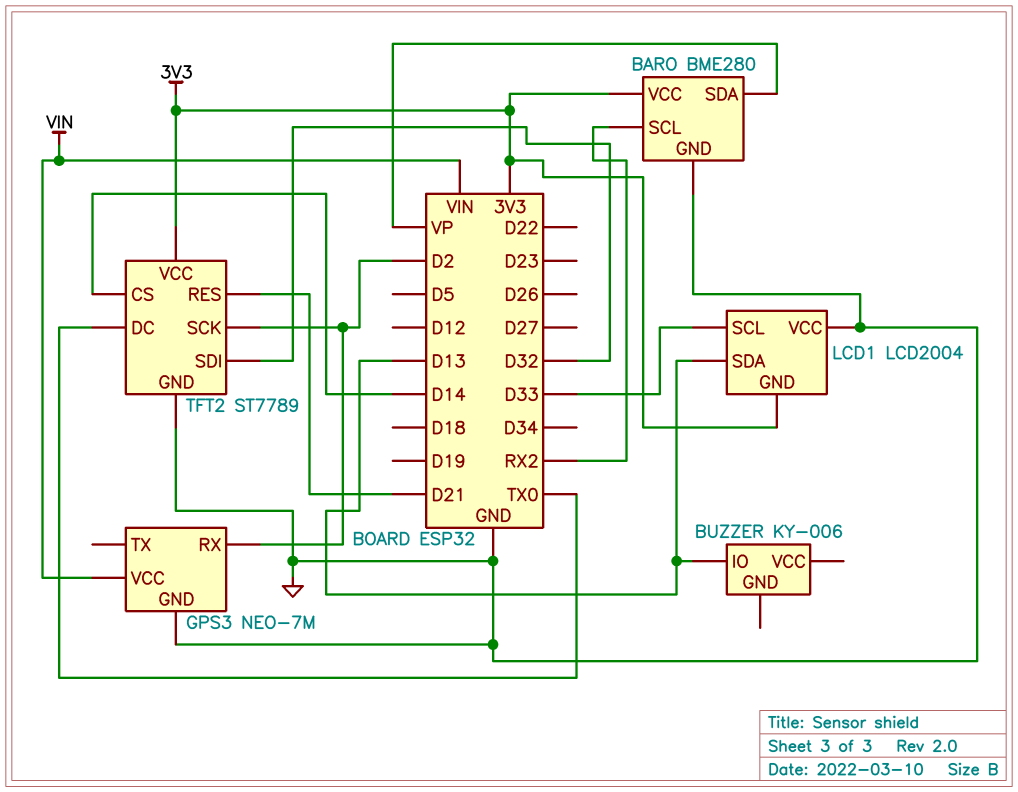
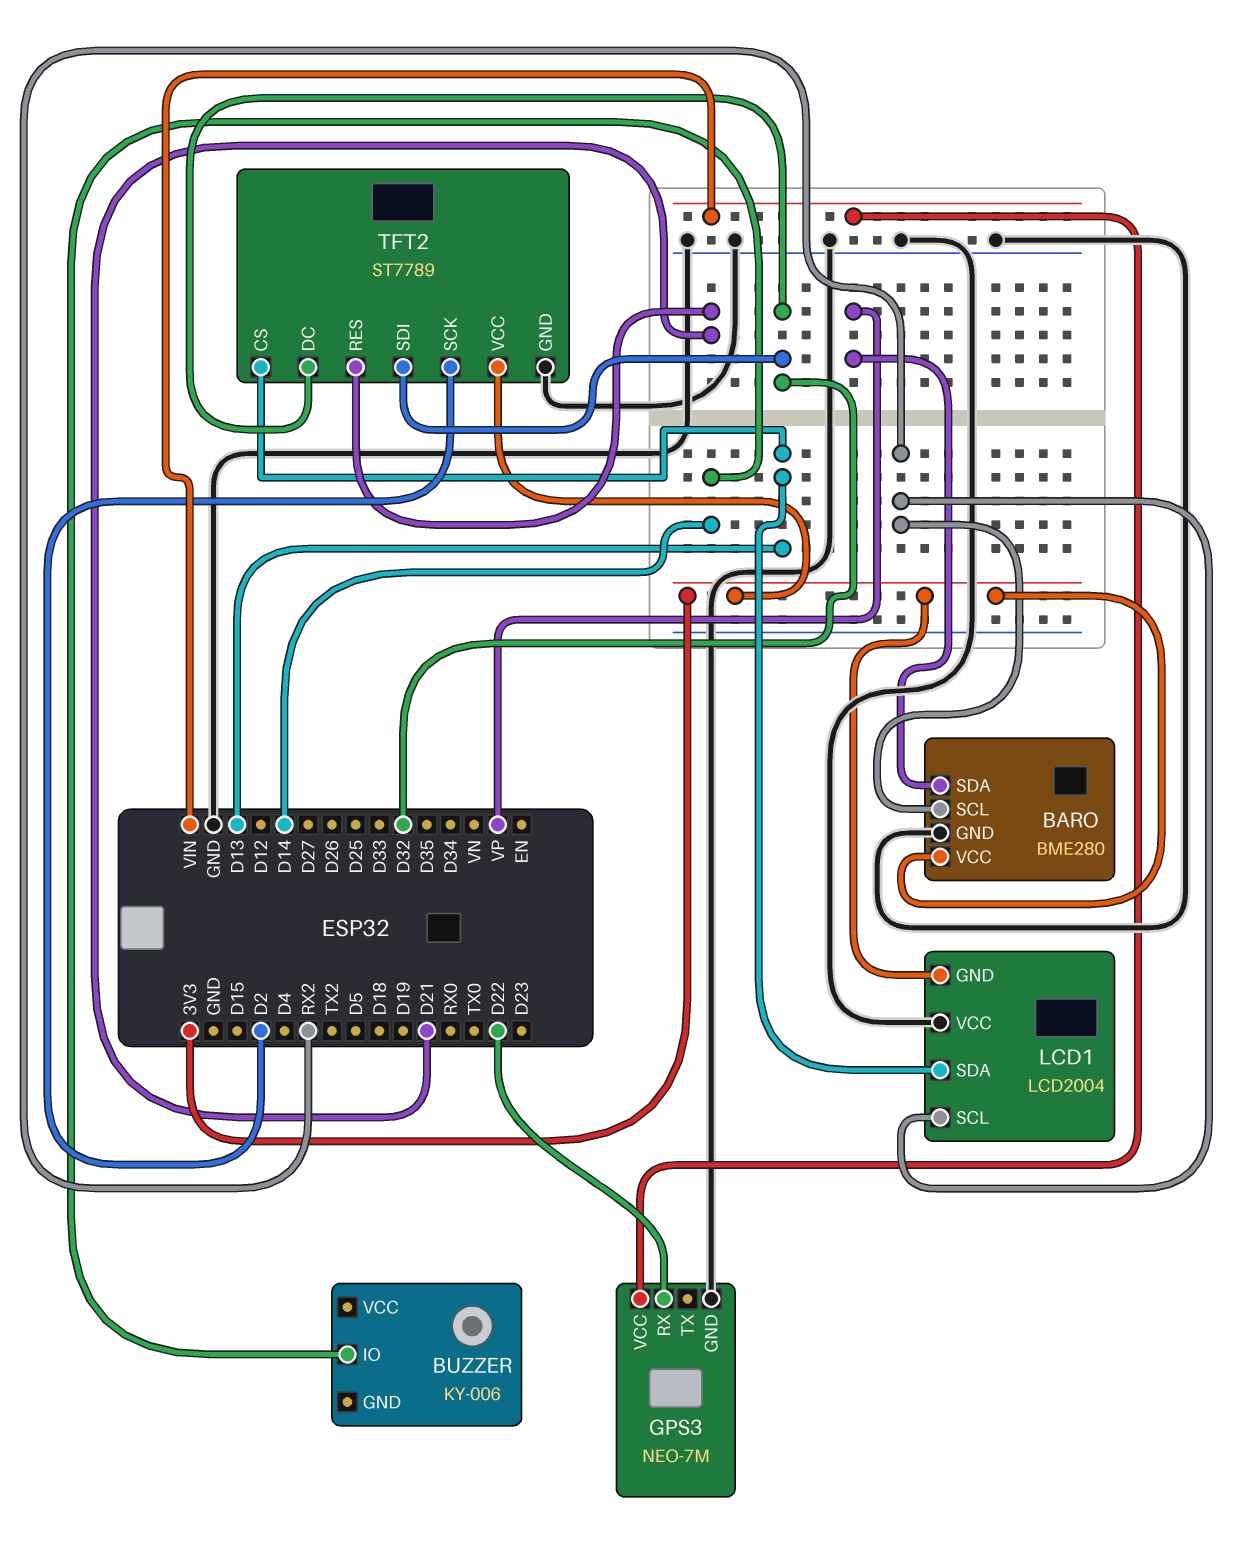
BUZZER pin IO: D13 -> D14
GPS3 pin RX: D2 -> D22
LCD1 pin SCL: D33 -> RX2
TFT2 pin CS: D14 -> D13
TFT2 pin DC: TX0 -> D32

